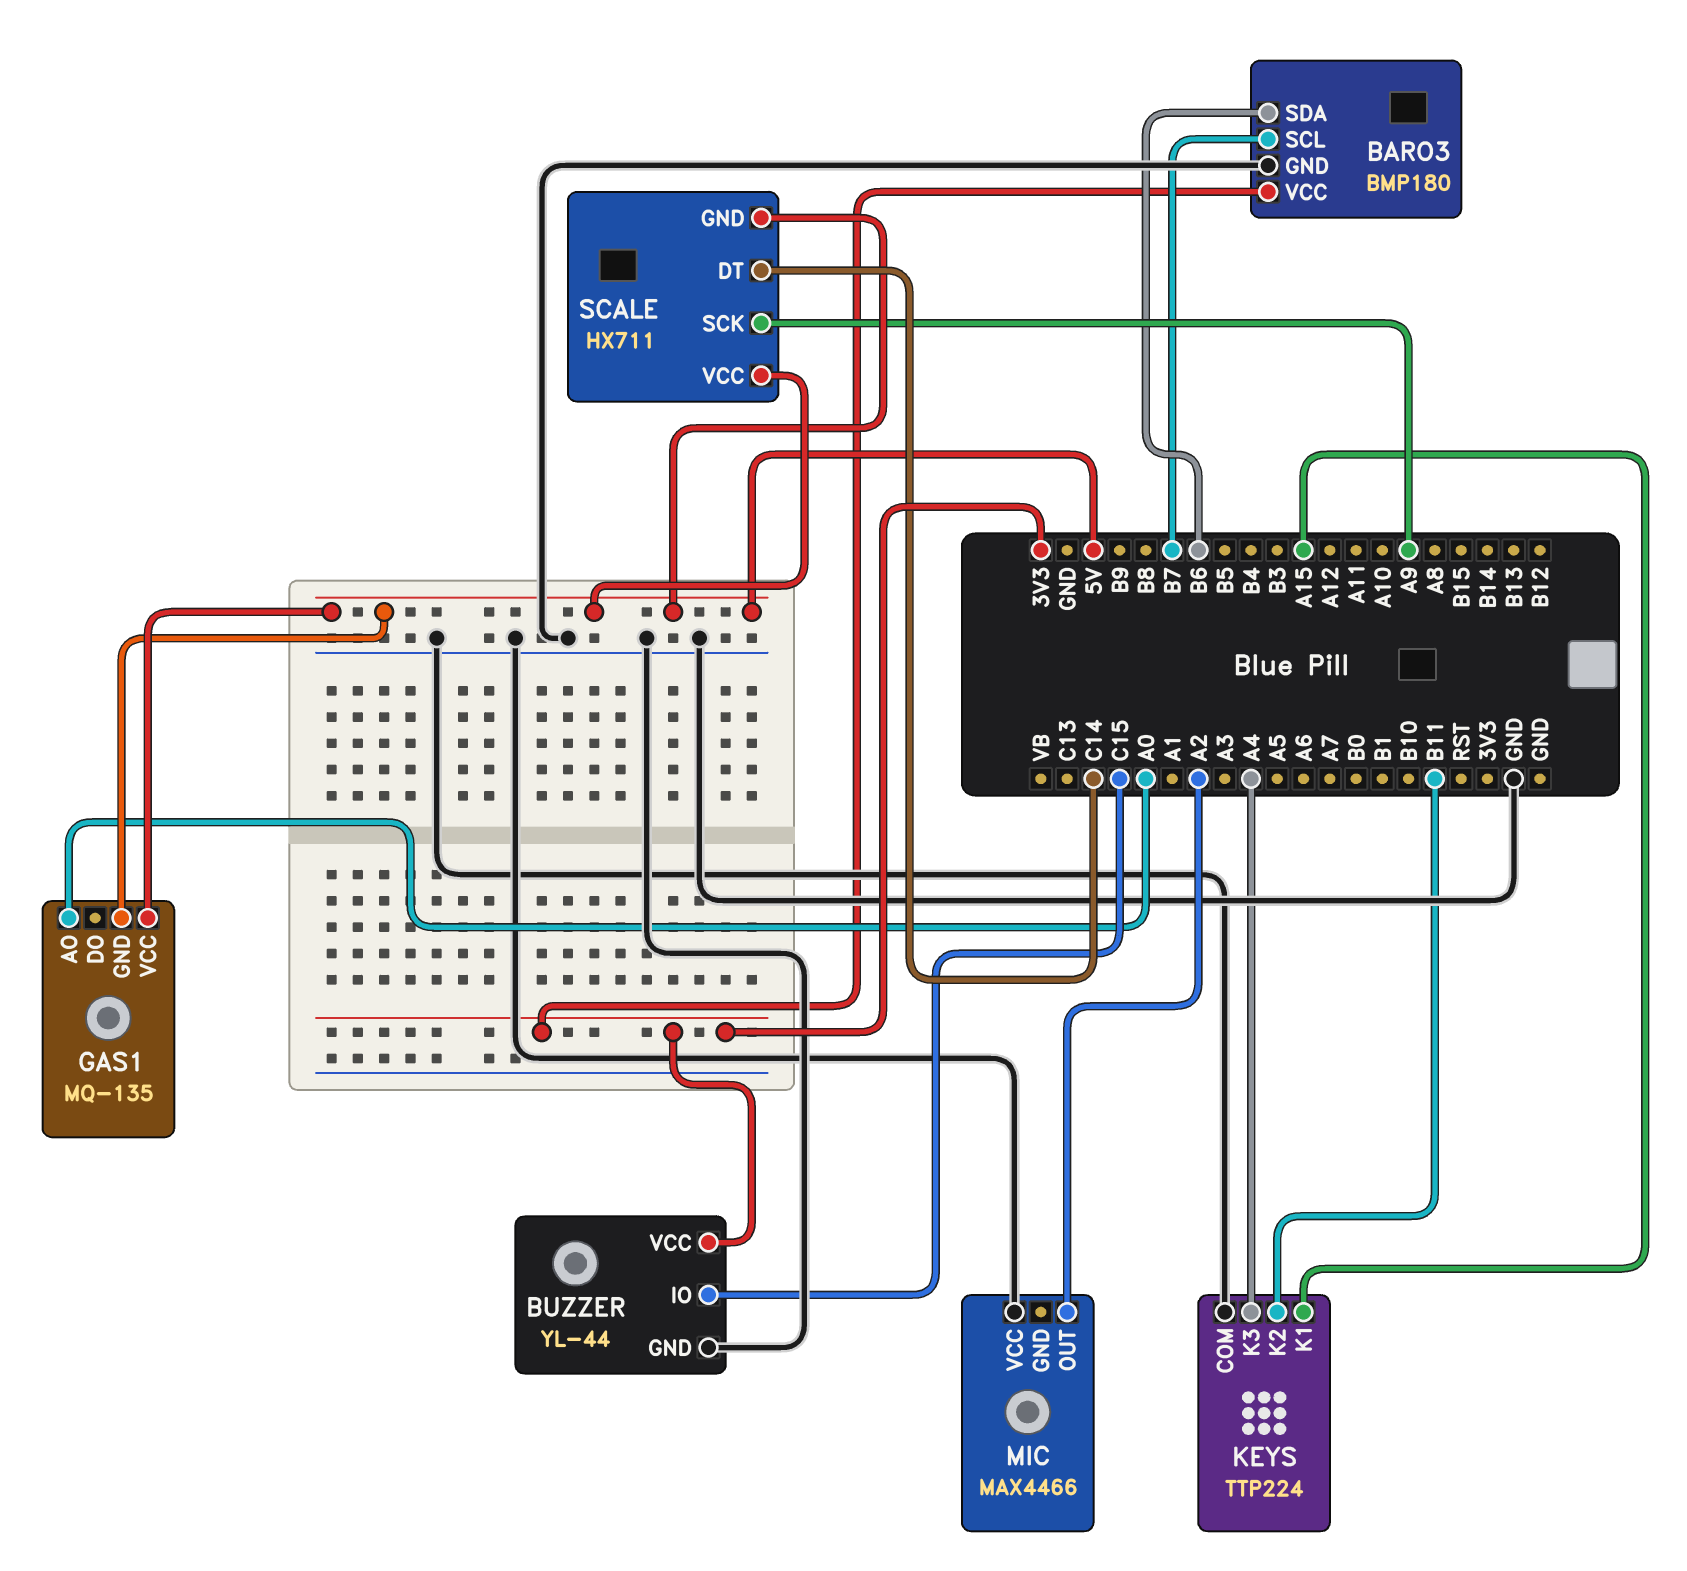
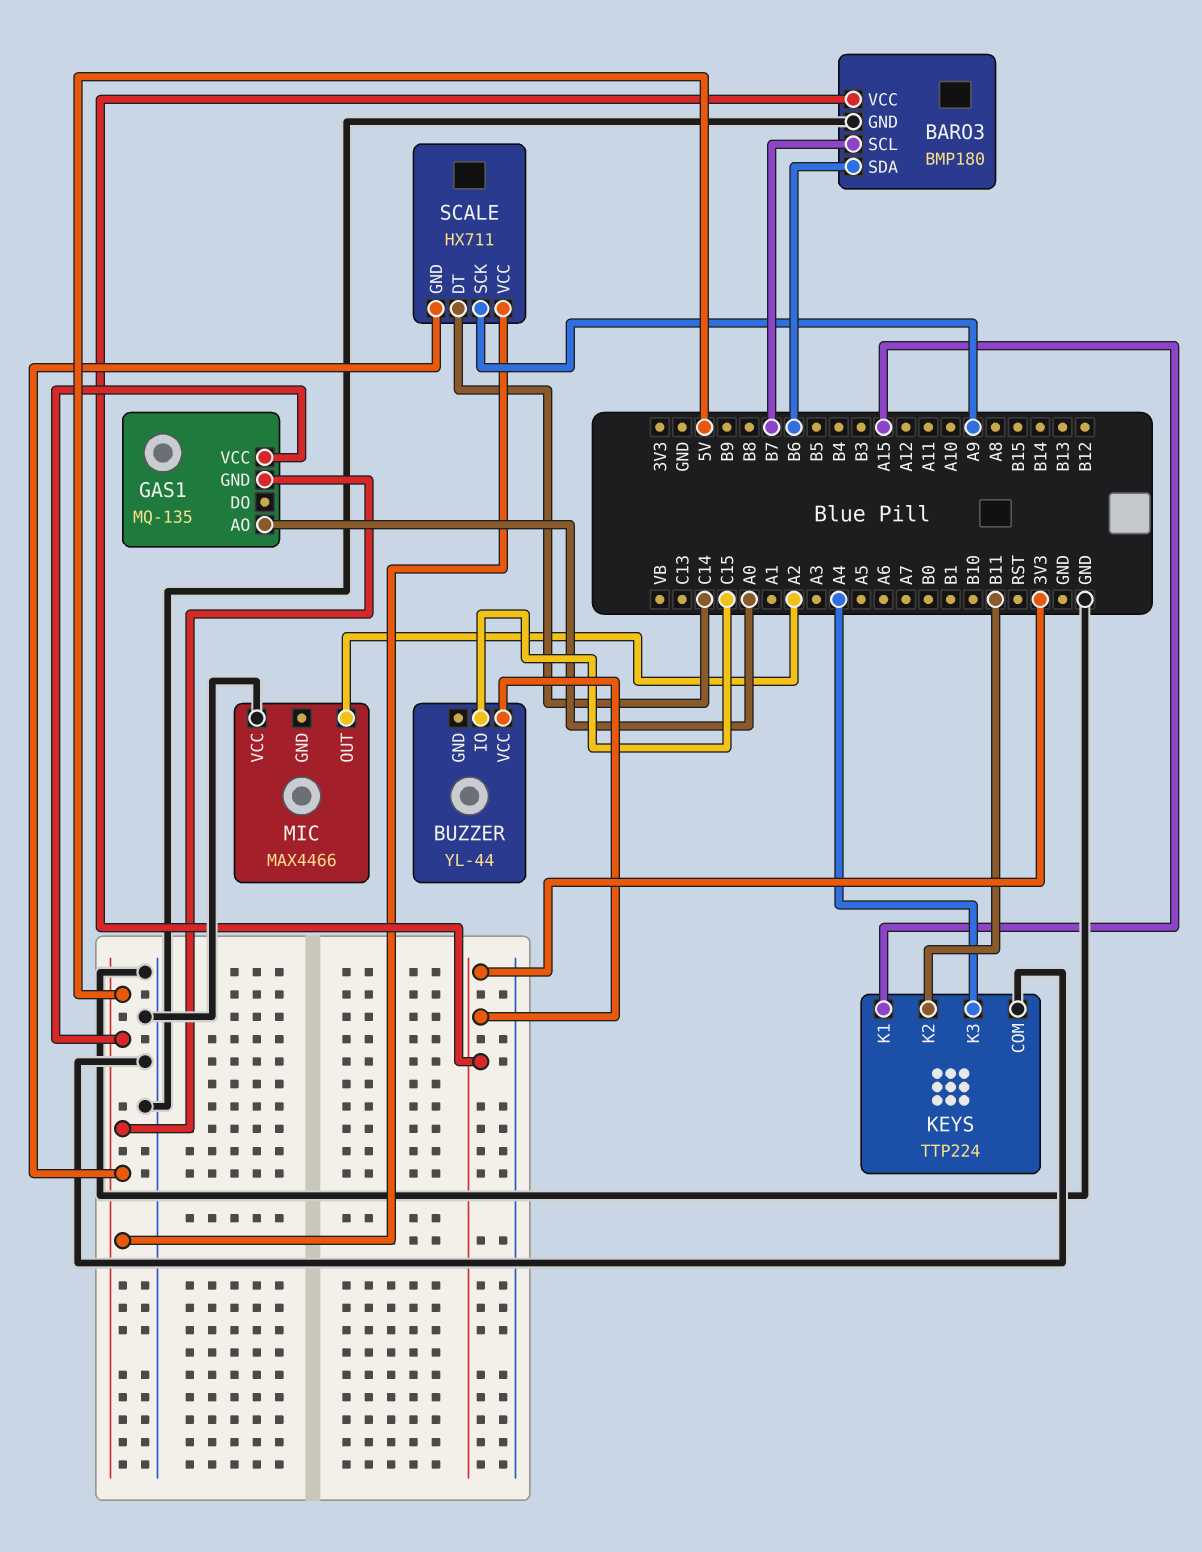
BUZZER pin GND: GND -> none

